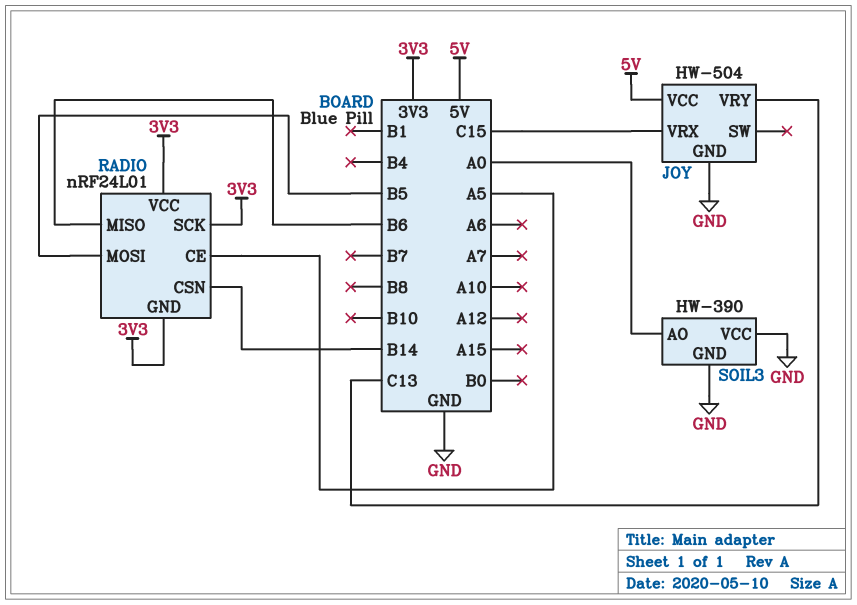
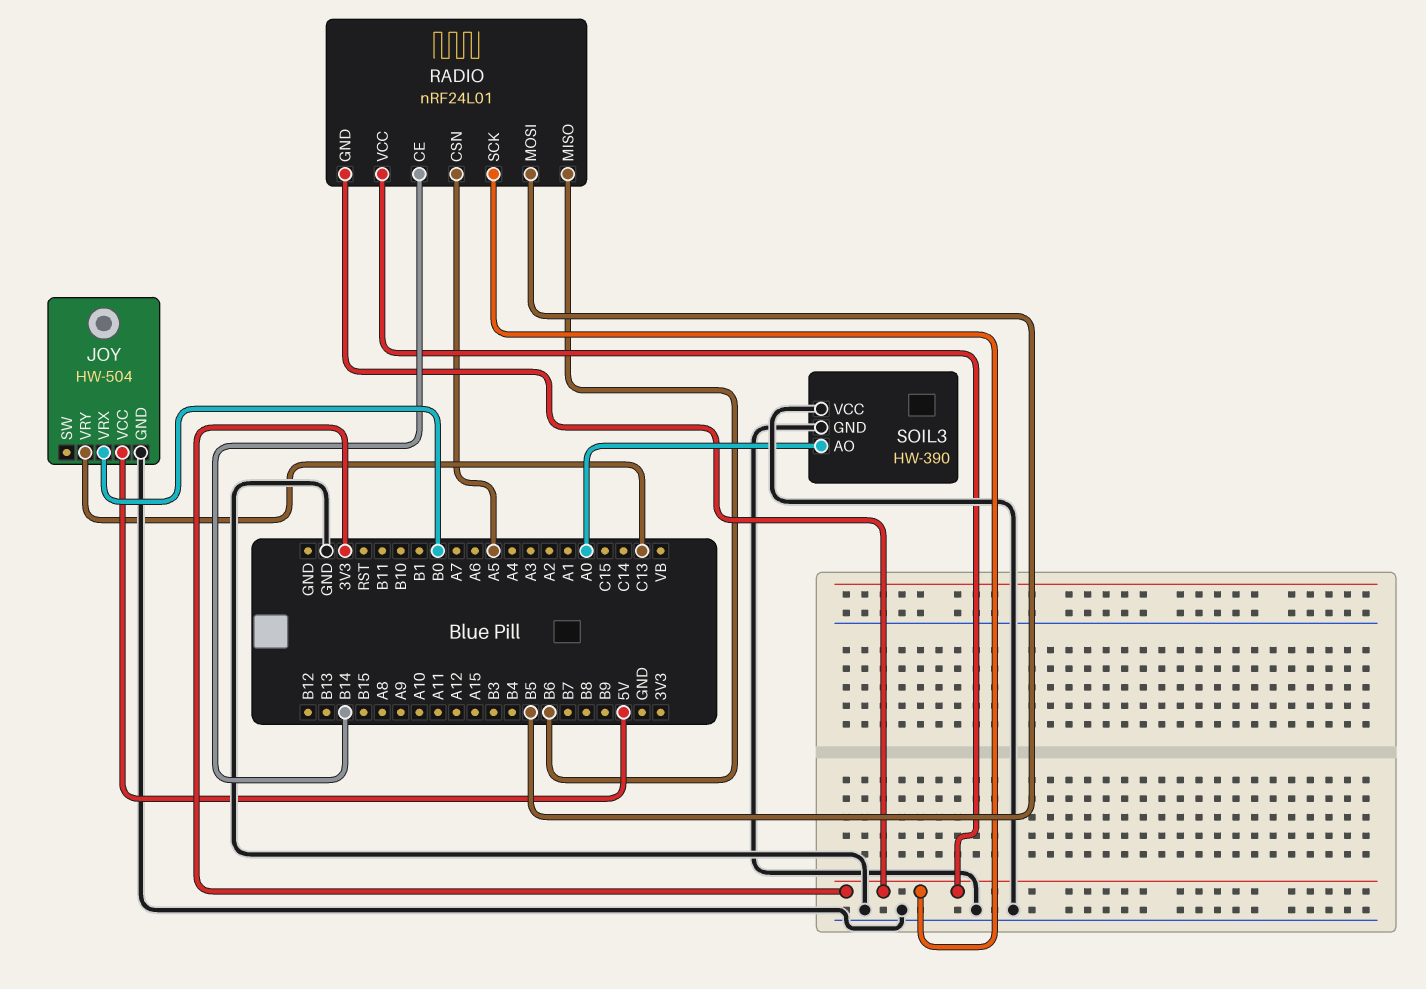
JOY pin VRX: C15 -> B0
RADIO pin CE: A5 -> B14
RADIO pin CSN: B14 -> A5

